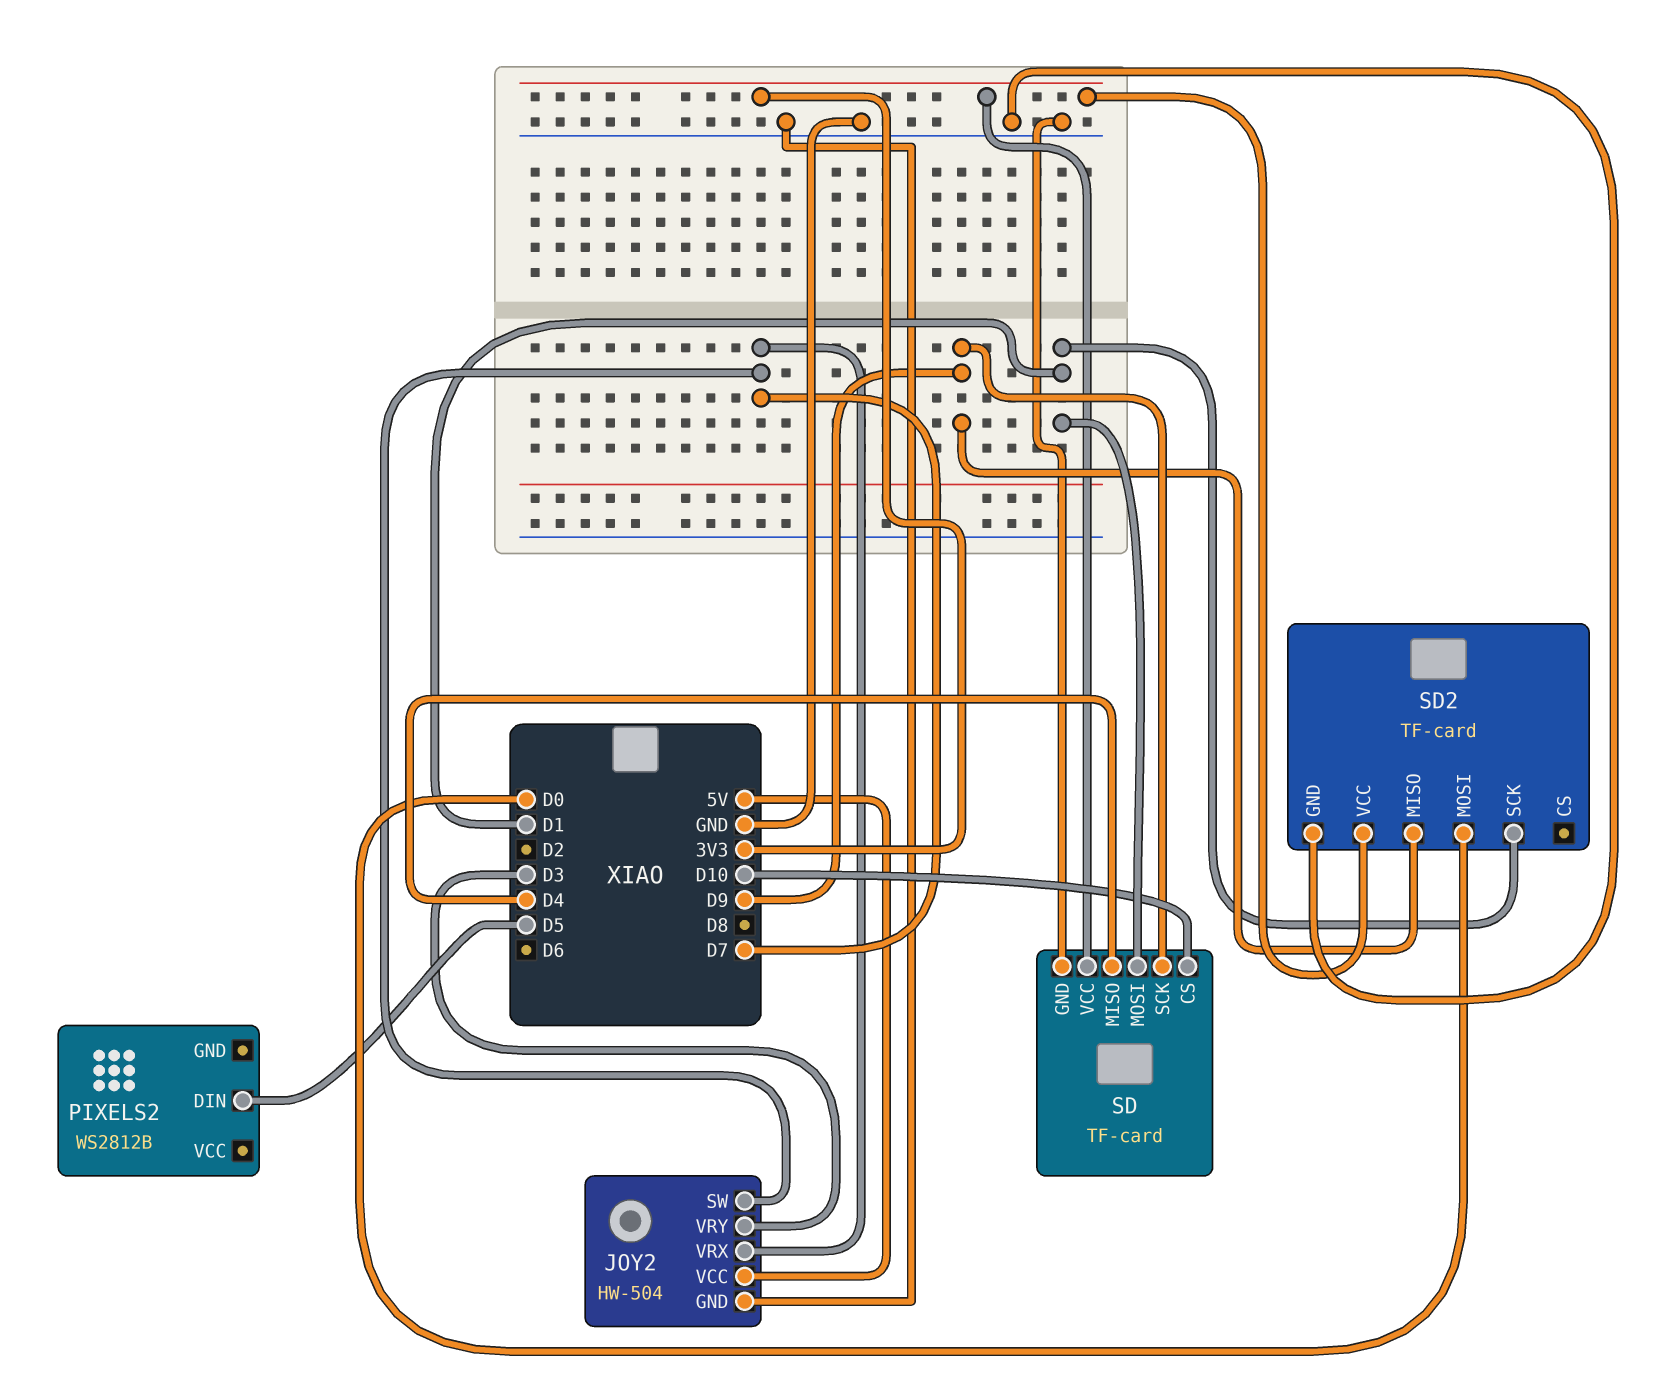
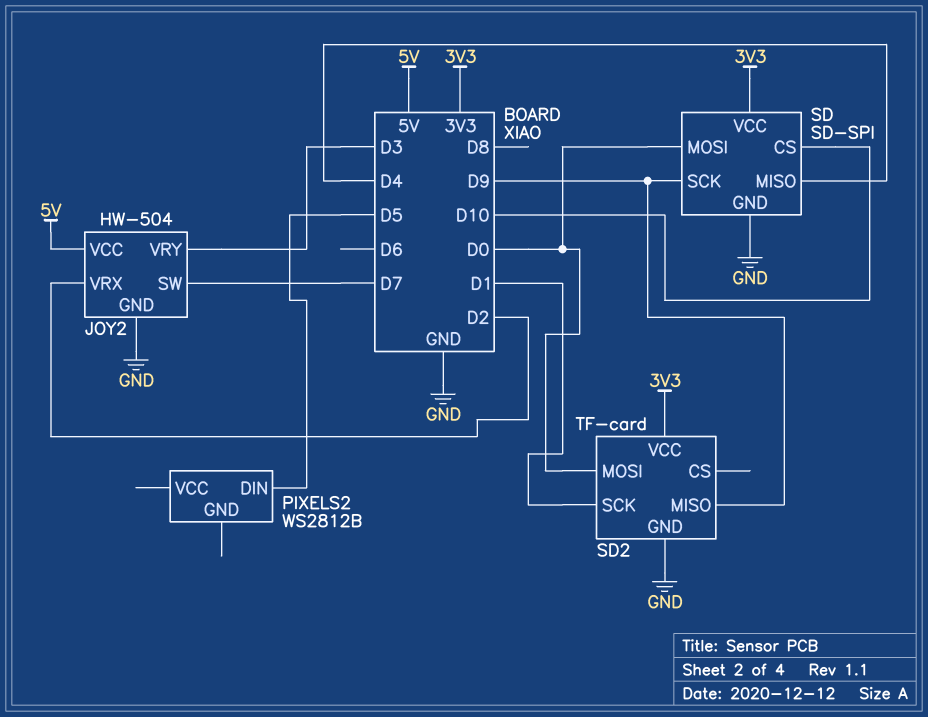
JOY2 pin VRX: D7 -> D2
SD: TF-card -> SD-SPI
SD pin MOSI: D1 -> D0

